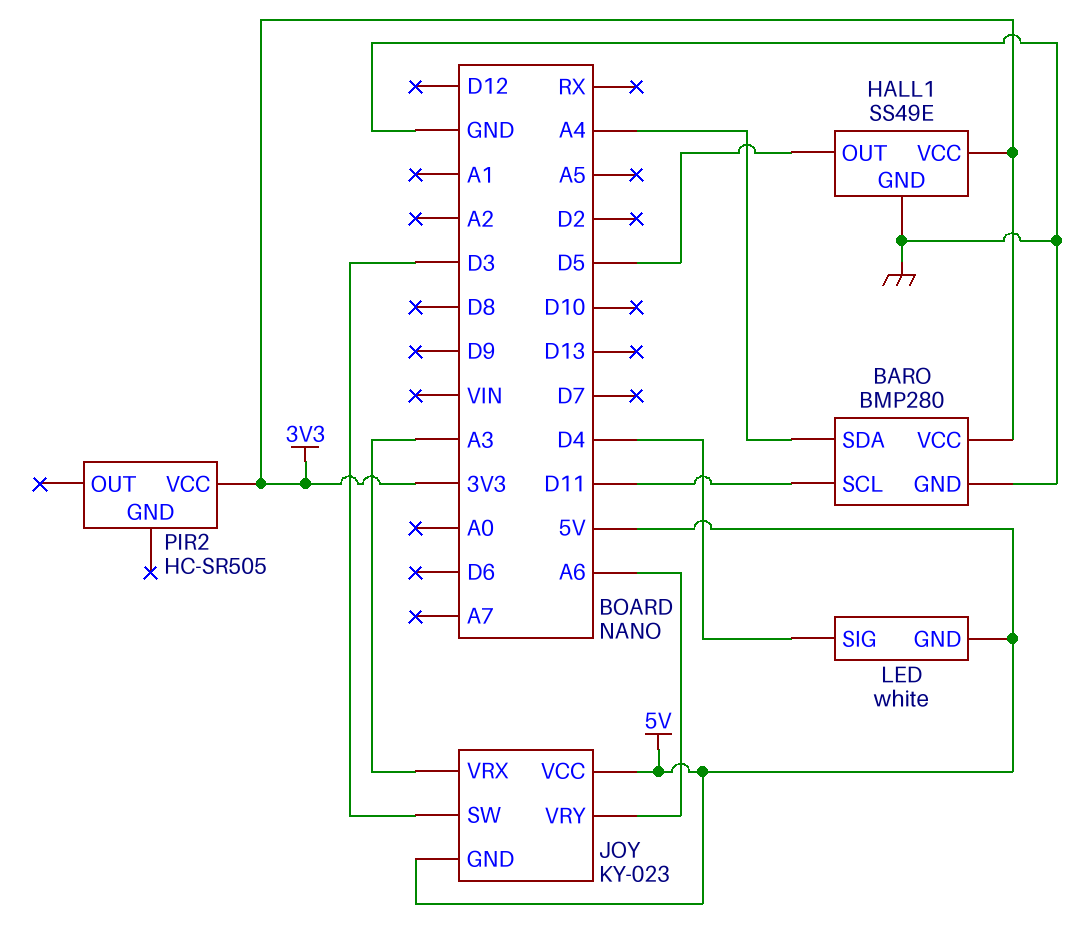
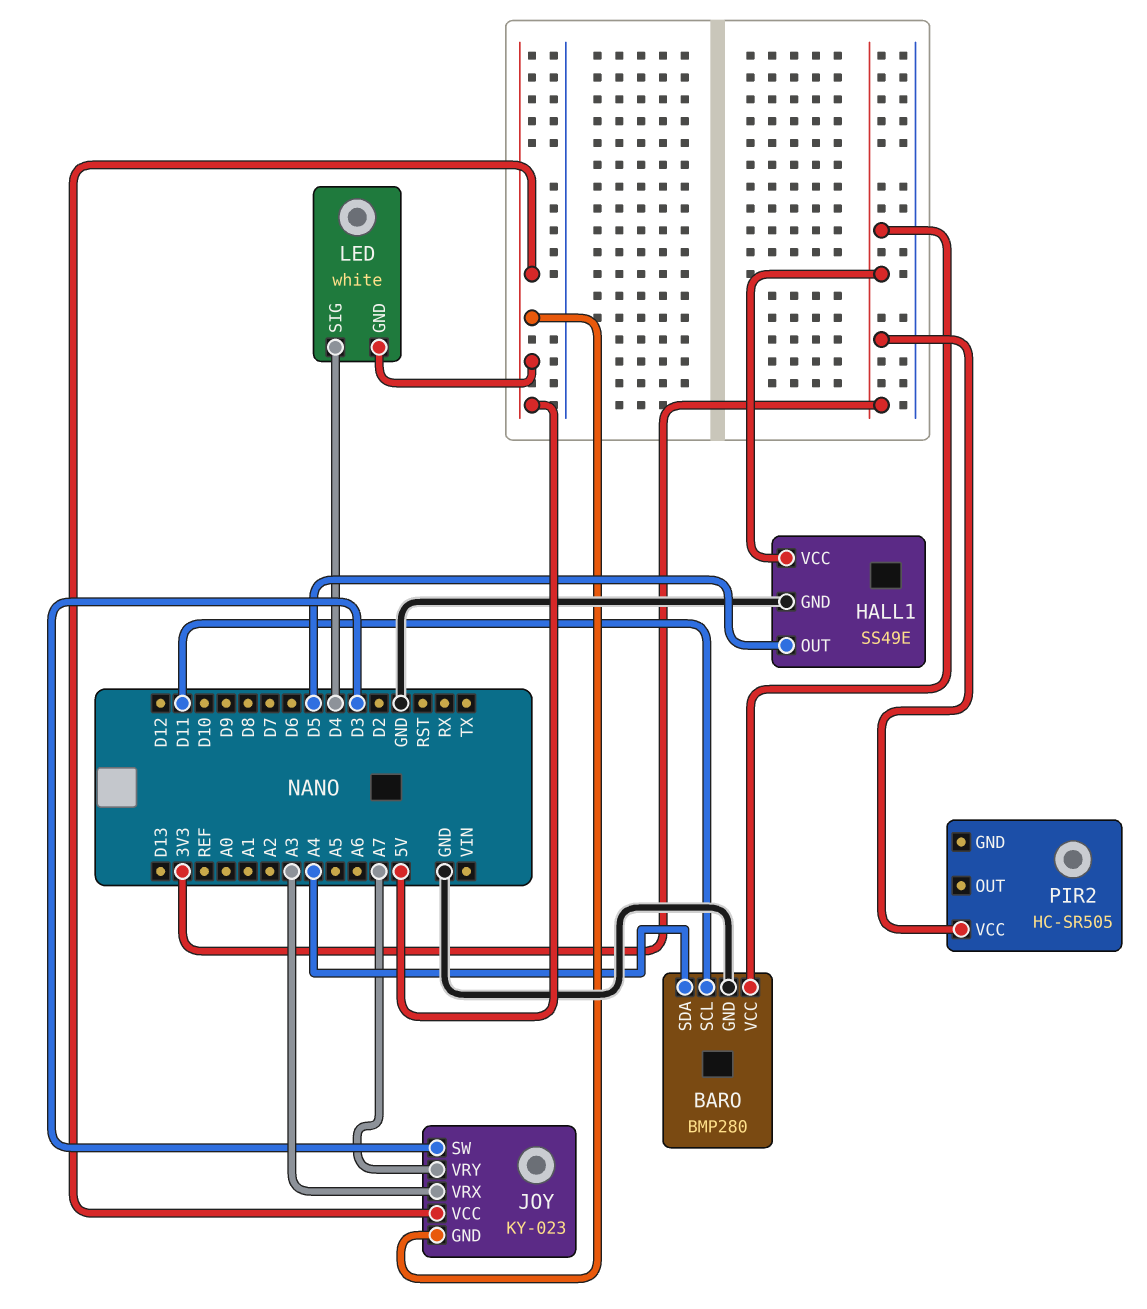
JOY pin VRY: A6 -> A7

